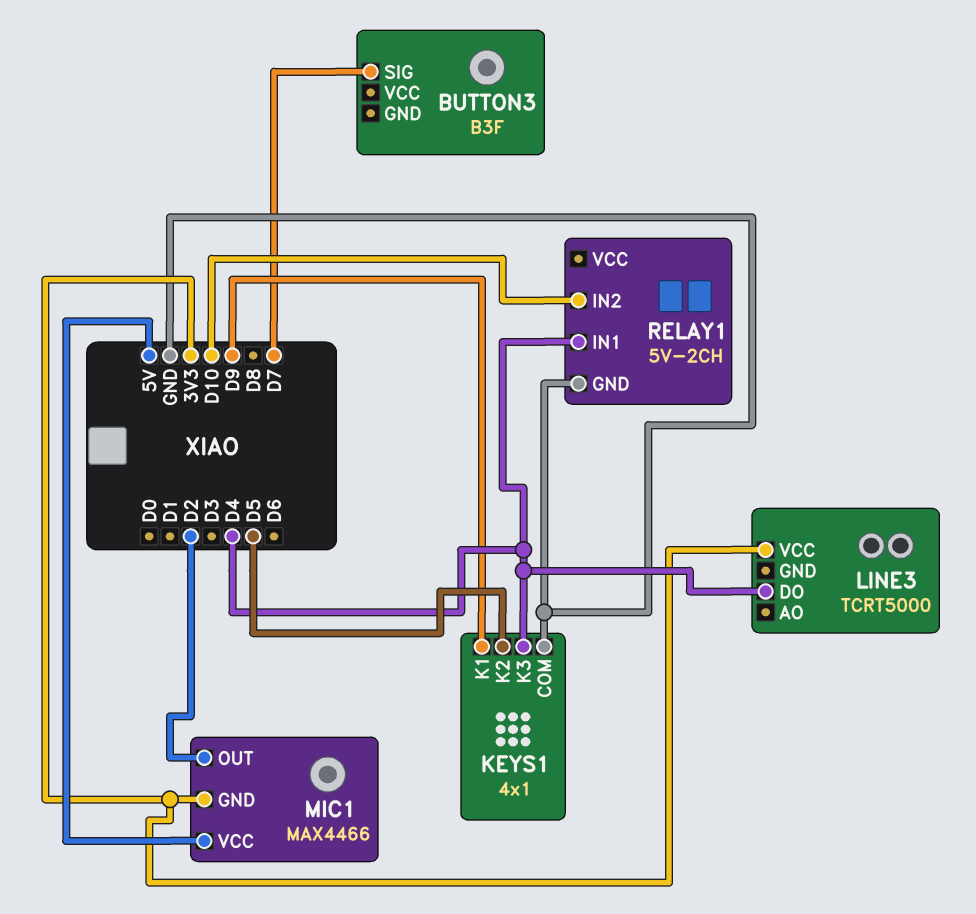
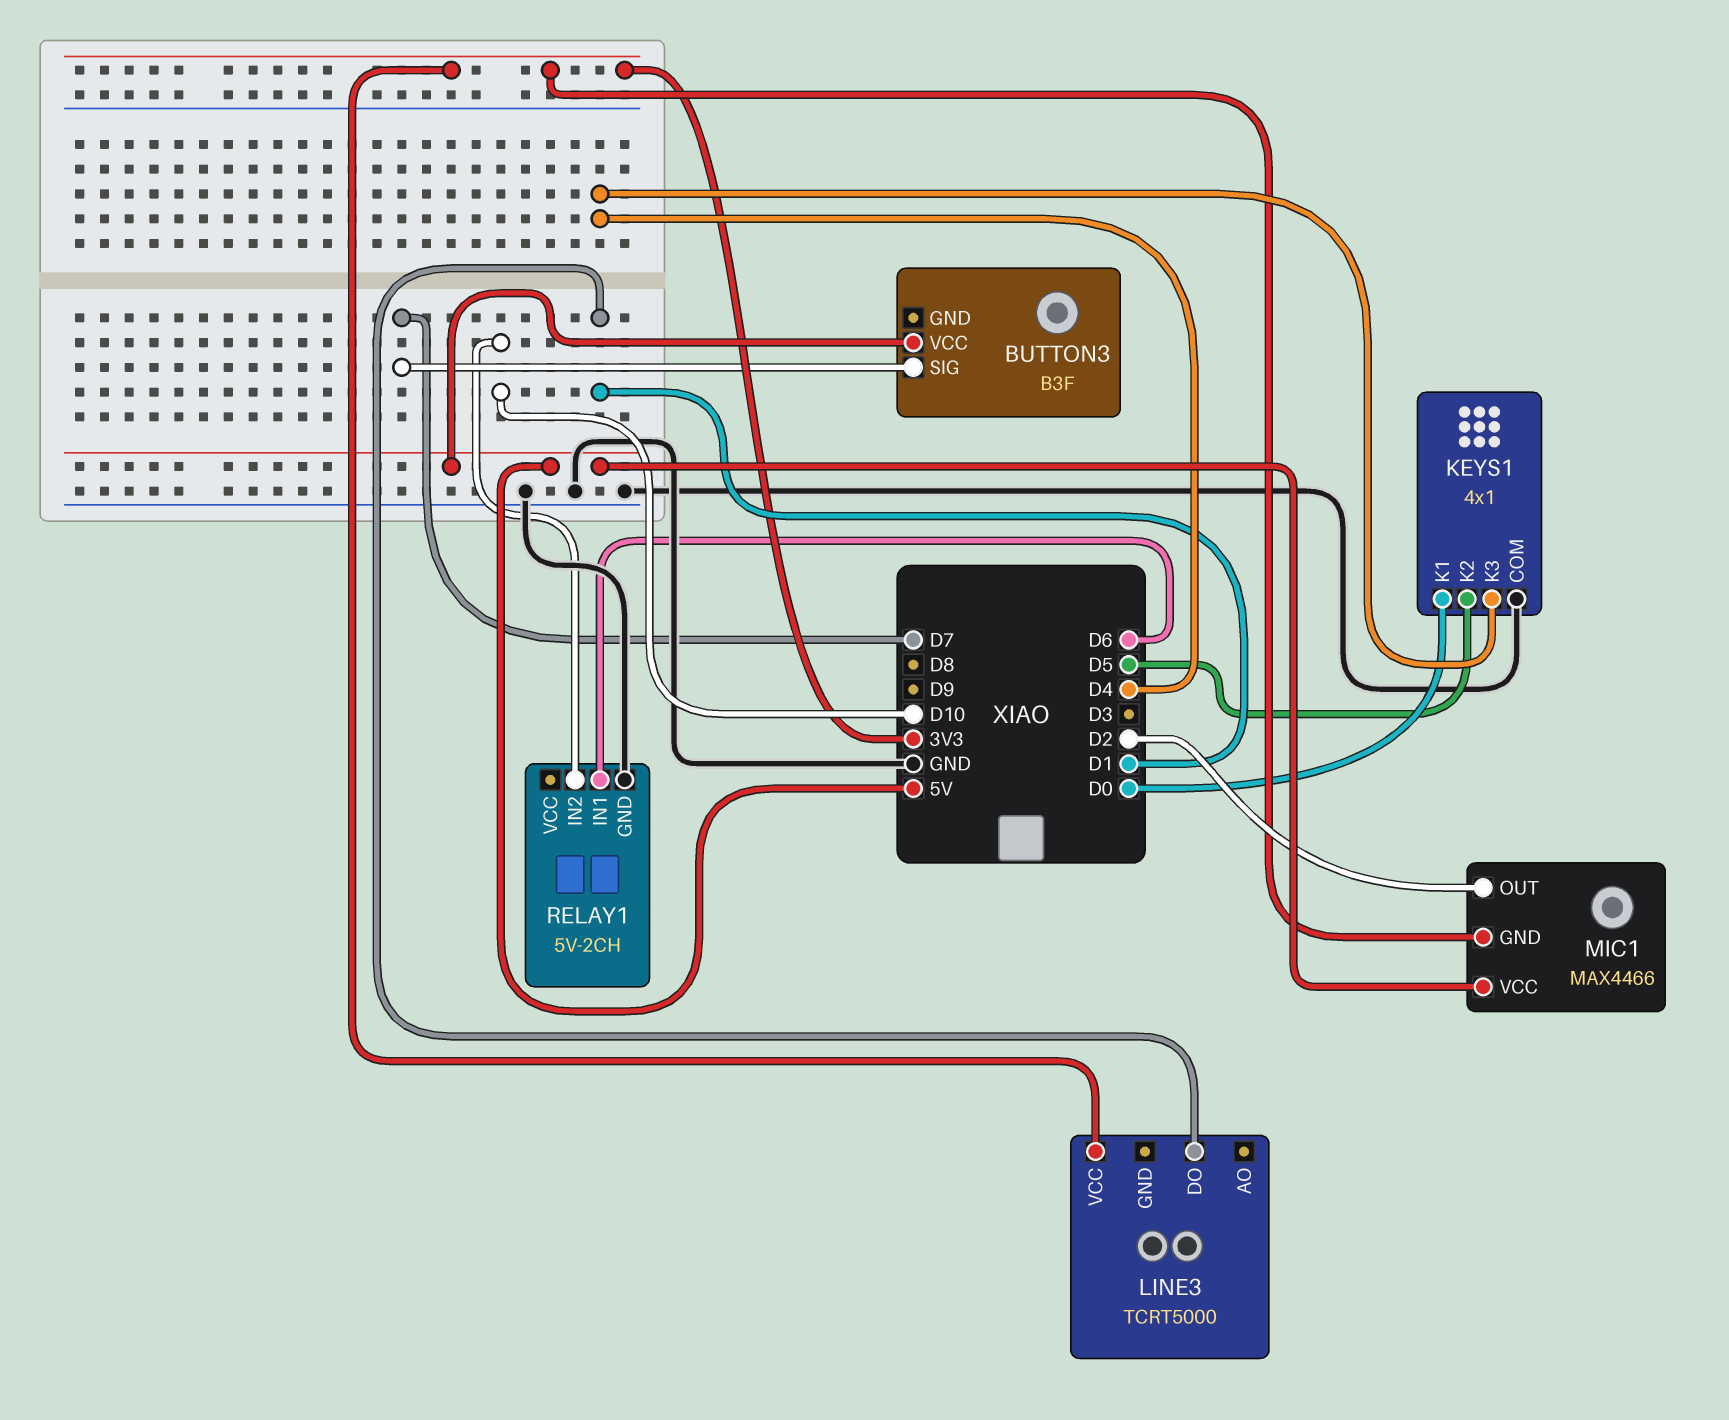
BUTTON3 pin VCC: none -> 5V
KEYS1 pin K1: D9 -> D0
LINE3 pin DO: D4 -> D1
RELAY1 pin IN1: D4 -> D6

